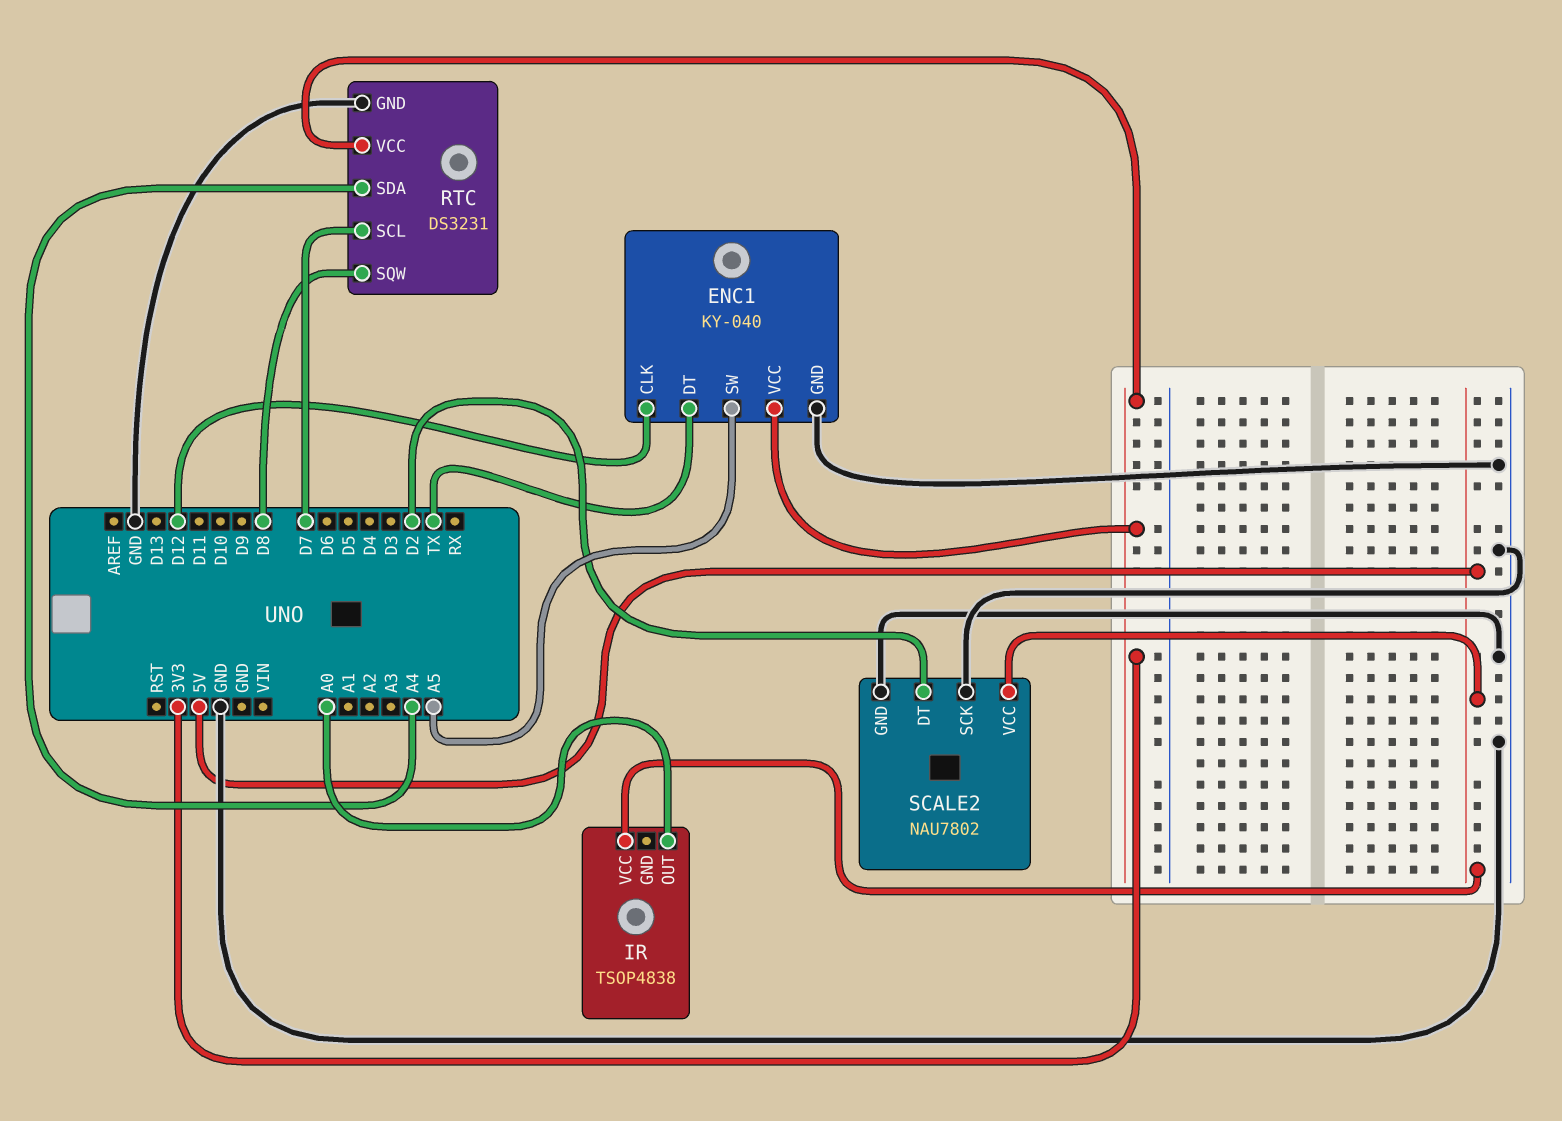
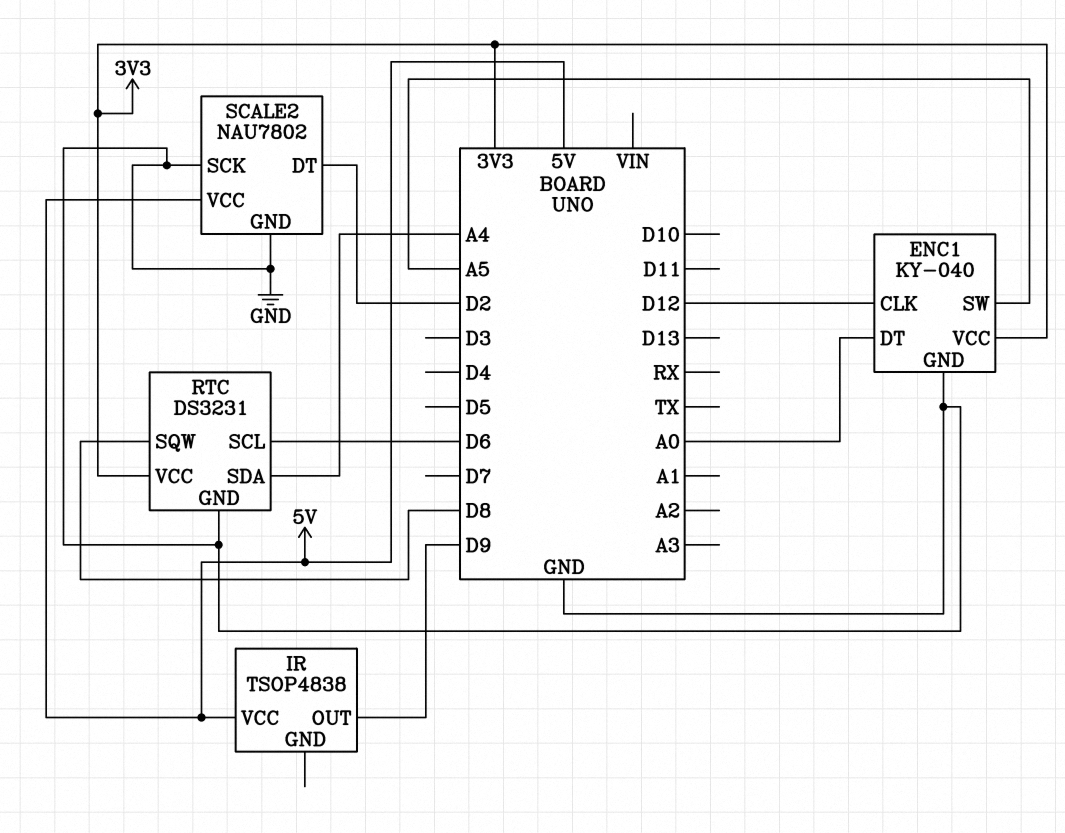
ENC1 pin DT: TX -> A0
IR pin OUT: A0 -> D9
RTC pin SCL: D7 -> D6

